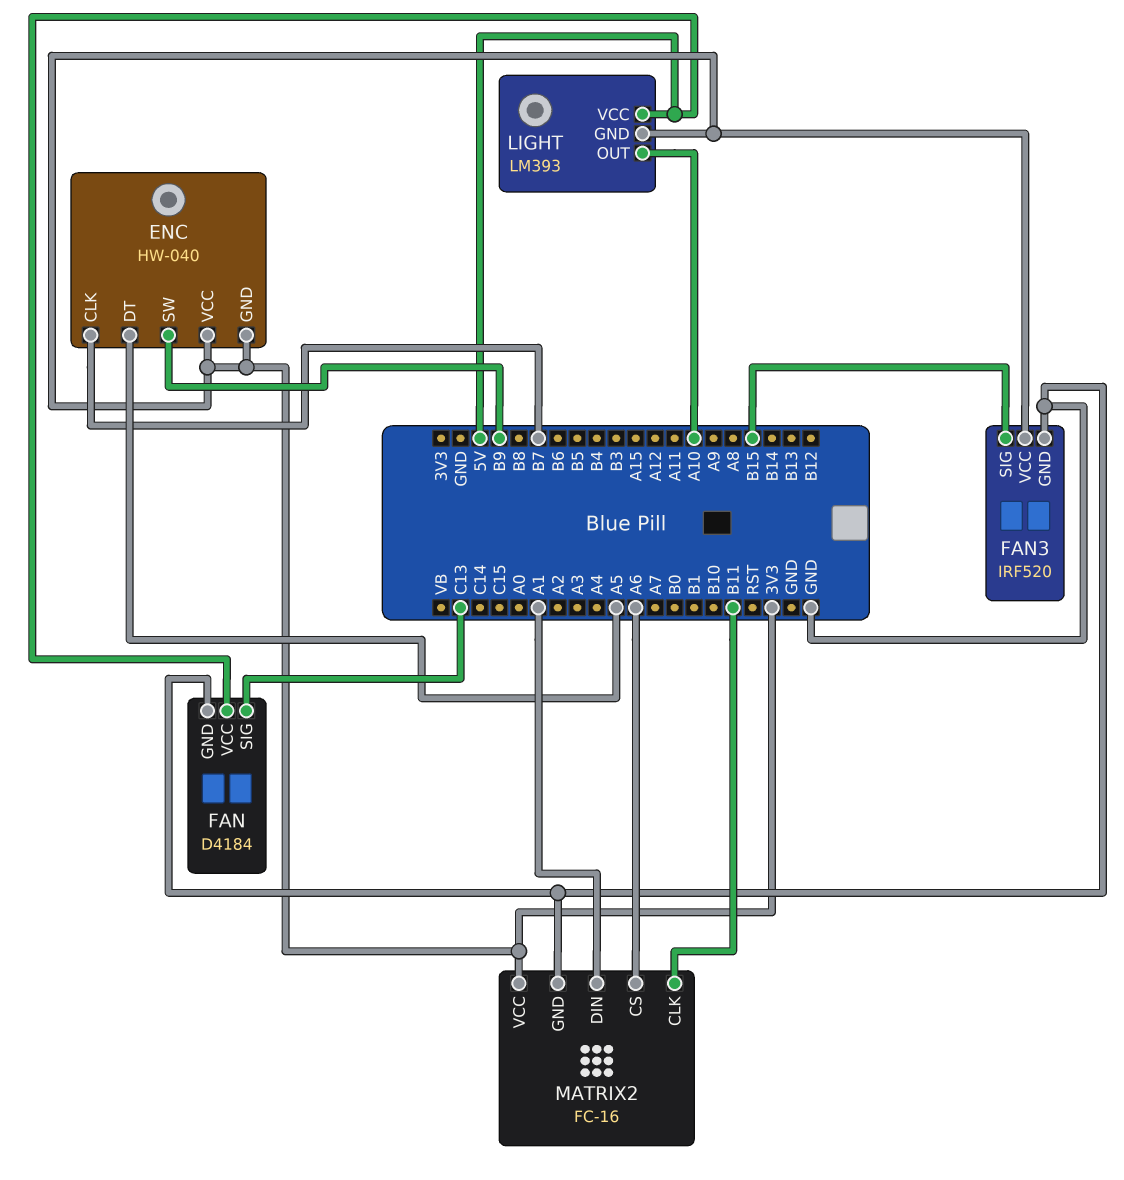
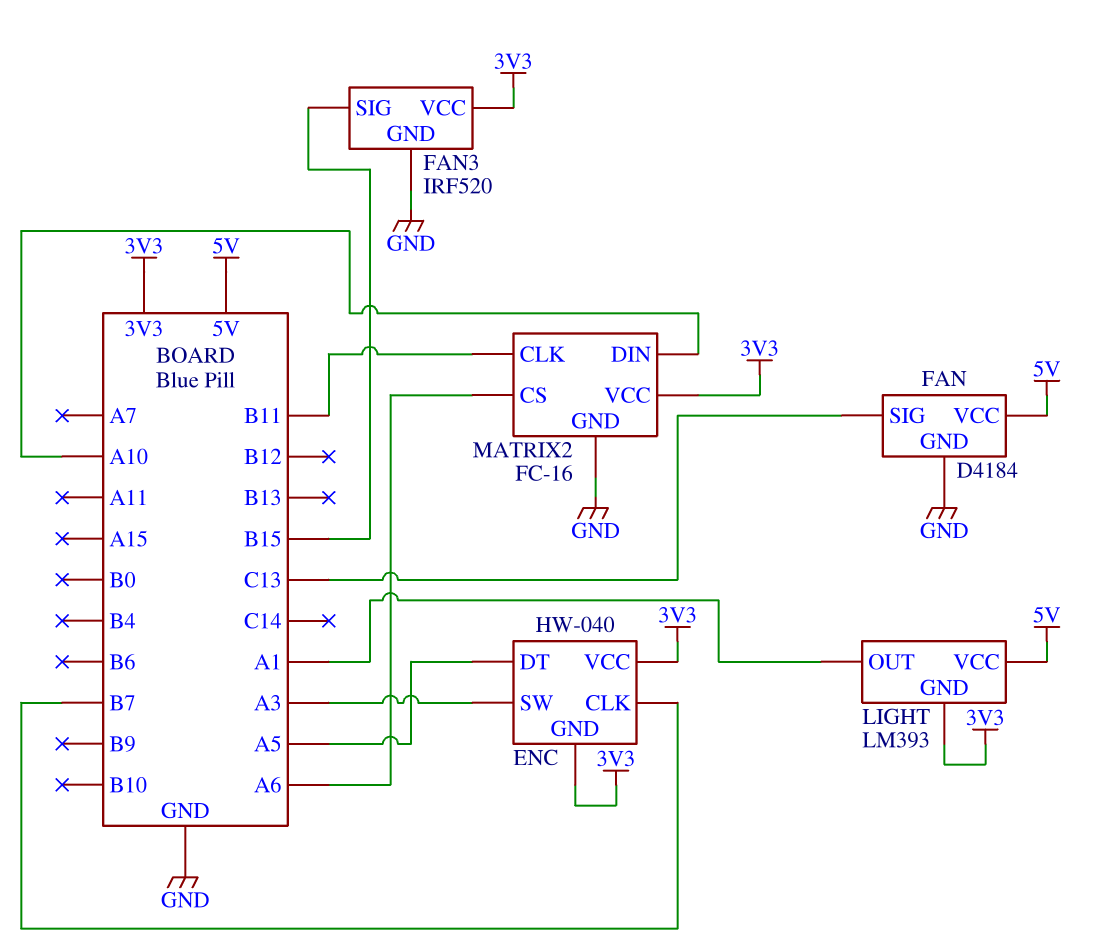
ENC pin SW: B9 -> A3
LIGHT pin OUT: A10 -> A1
MATRIX2 pin DIN: A1 -> A10

